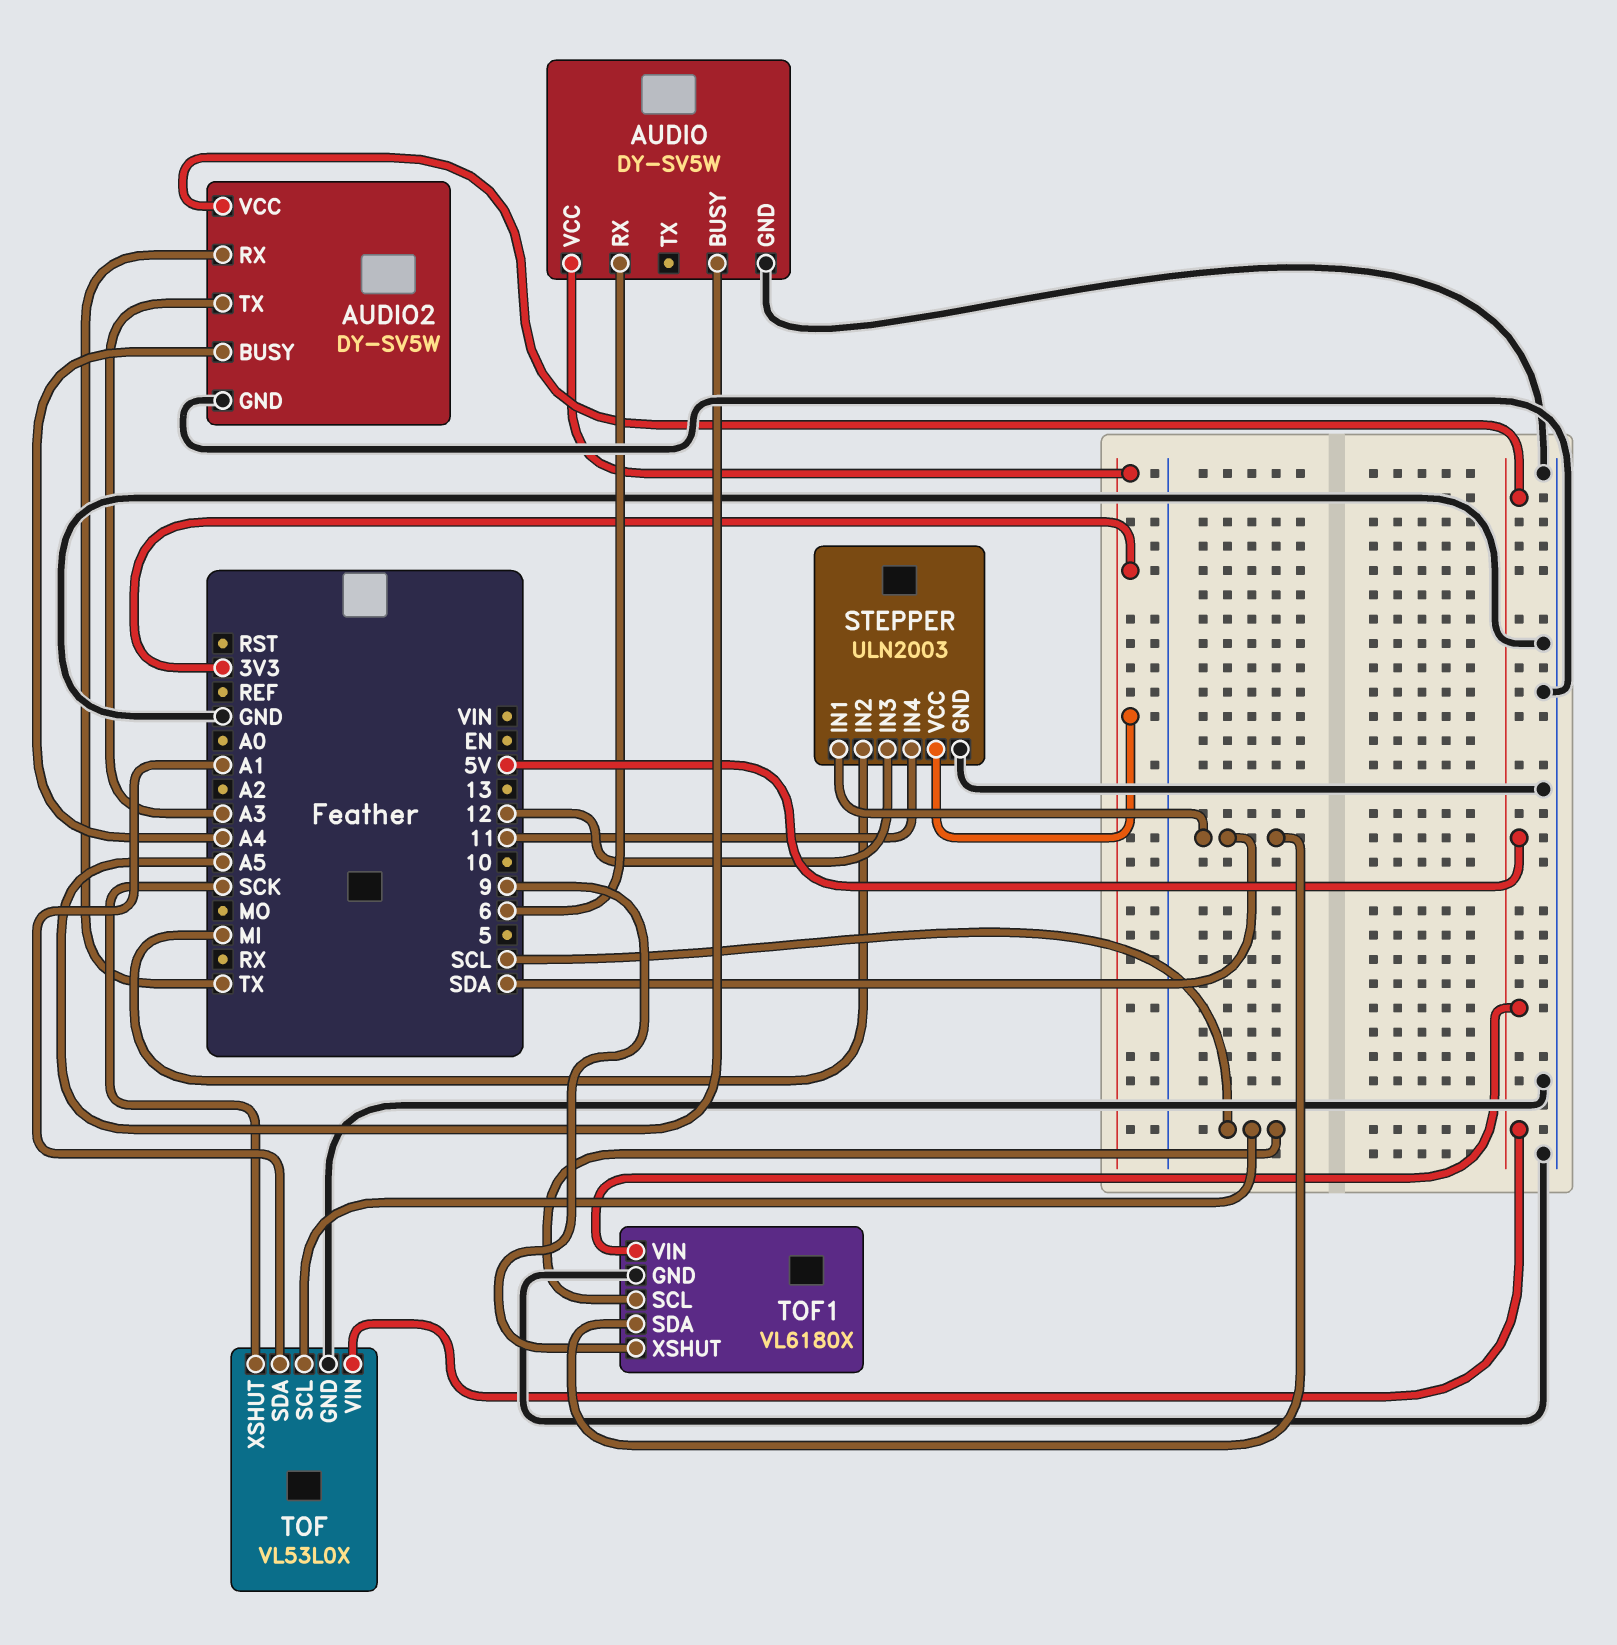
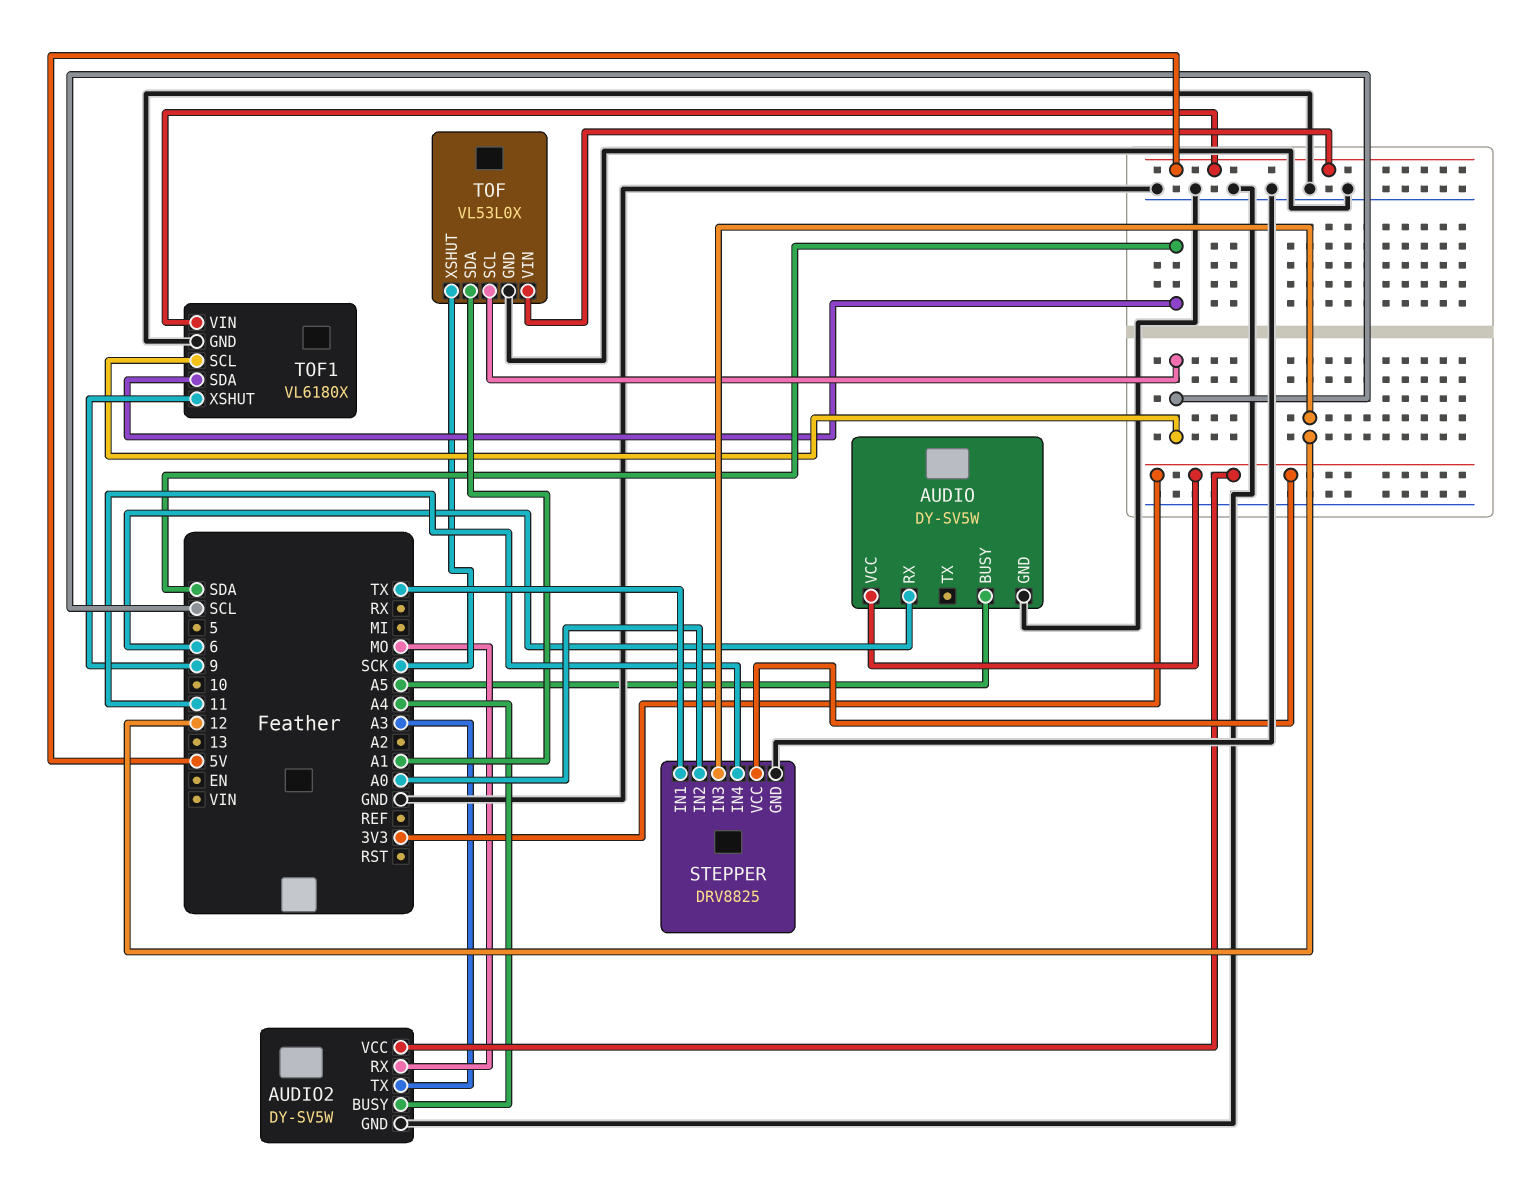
AUDIO2 pin RX: TX -> MO
AUDIO2 pin VCC: 5V -> 3V3
STEPPER: ULN2003 -> DRV8825
STEPPER pin IN1: SDA -> TX
STEPPER pin IN2: MI -> A0

